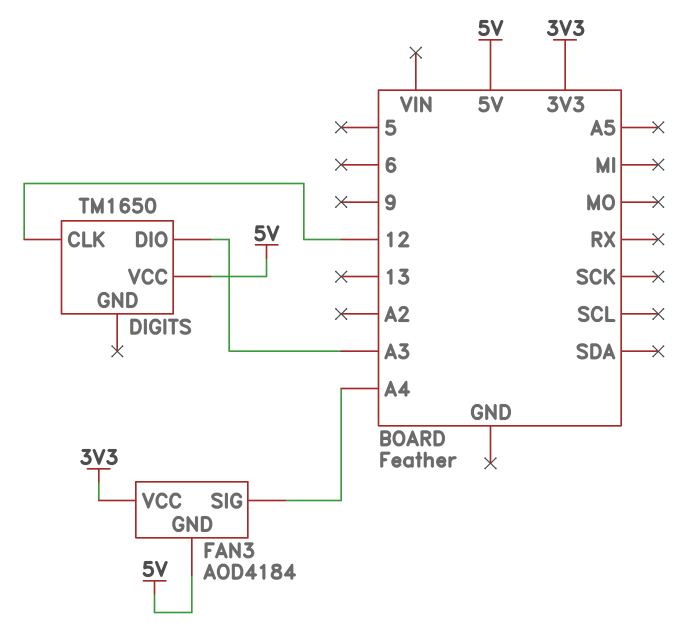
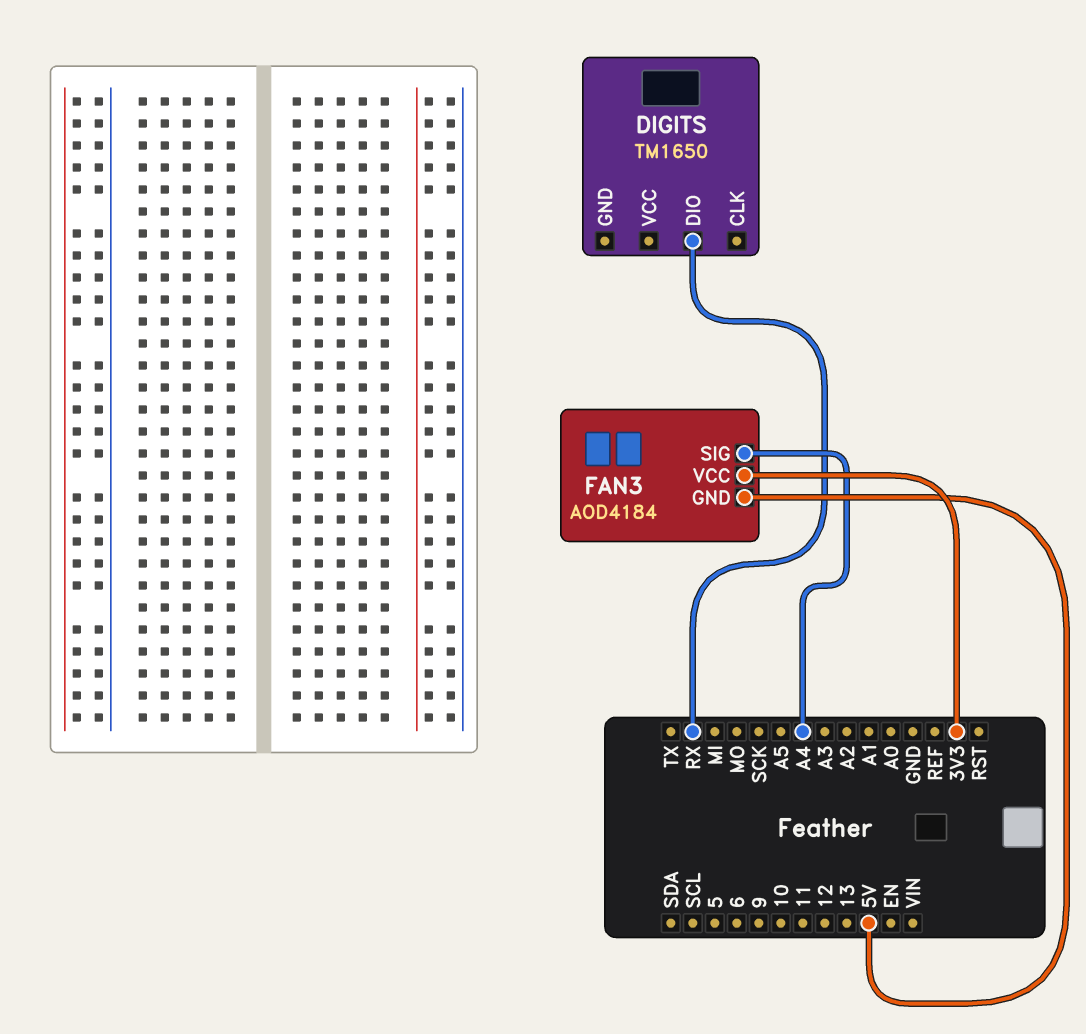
DIGITS pin CLK: 12 -> none
DIGITS pin DIO: A3 -> RX
DIGITS pin VCC: 5V -> none

